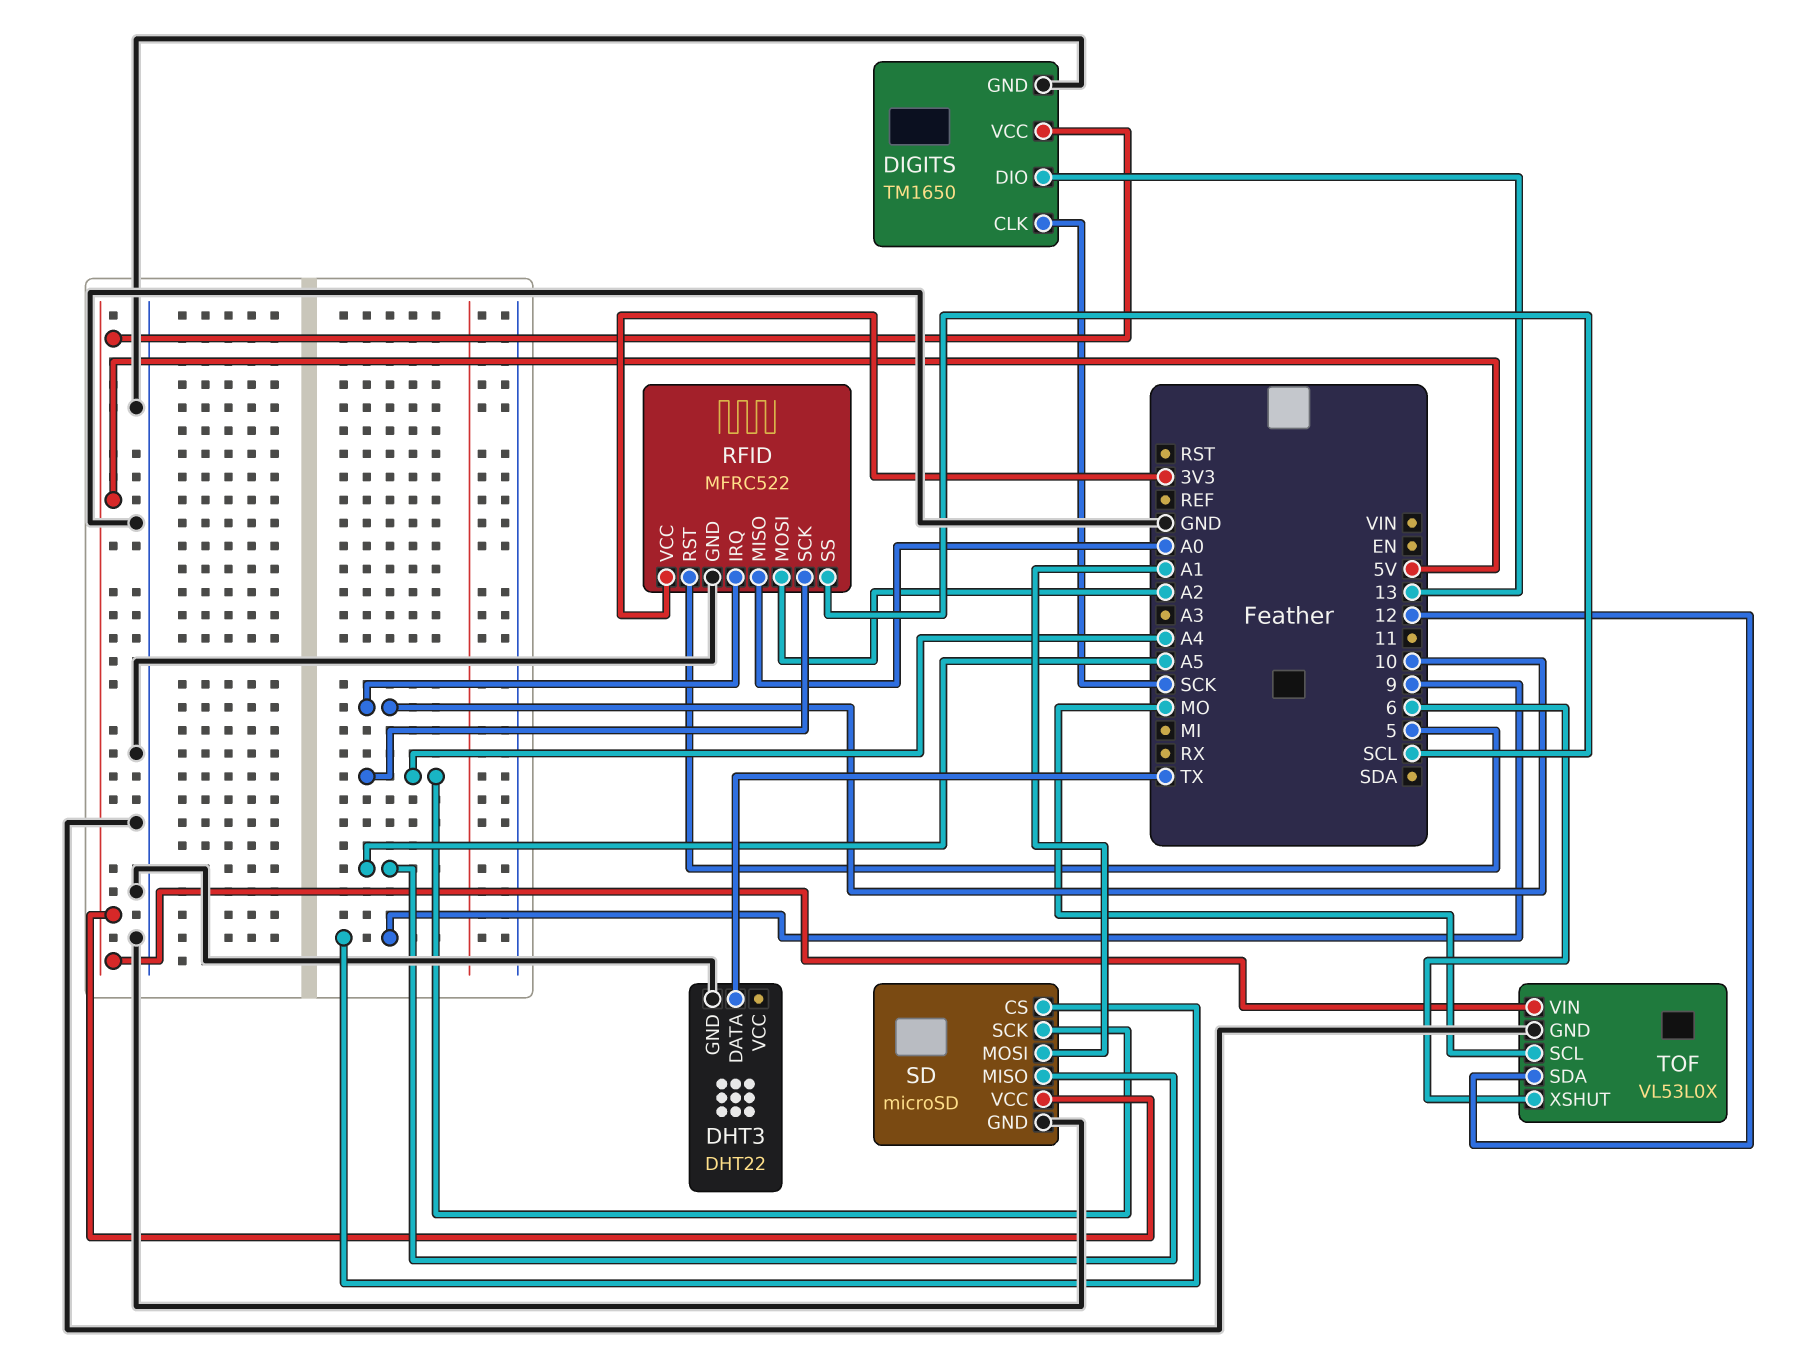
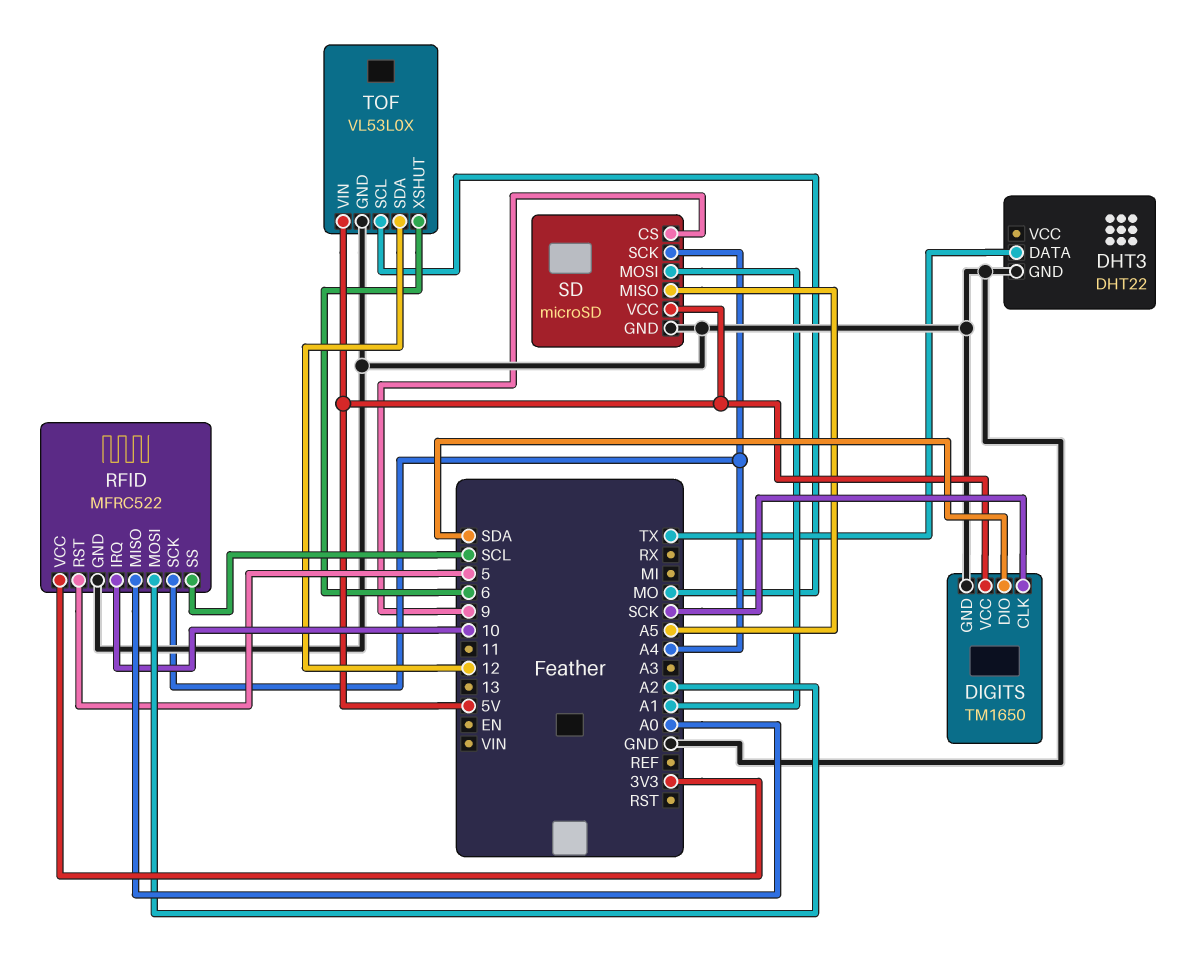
DIGITS pin DIO: 13 -> SDA

